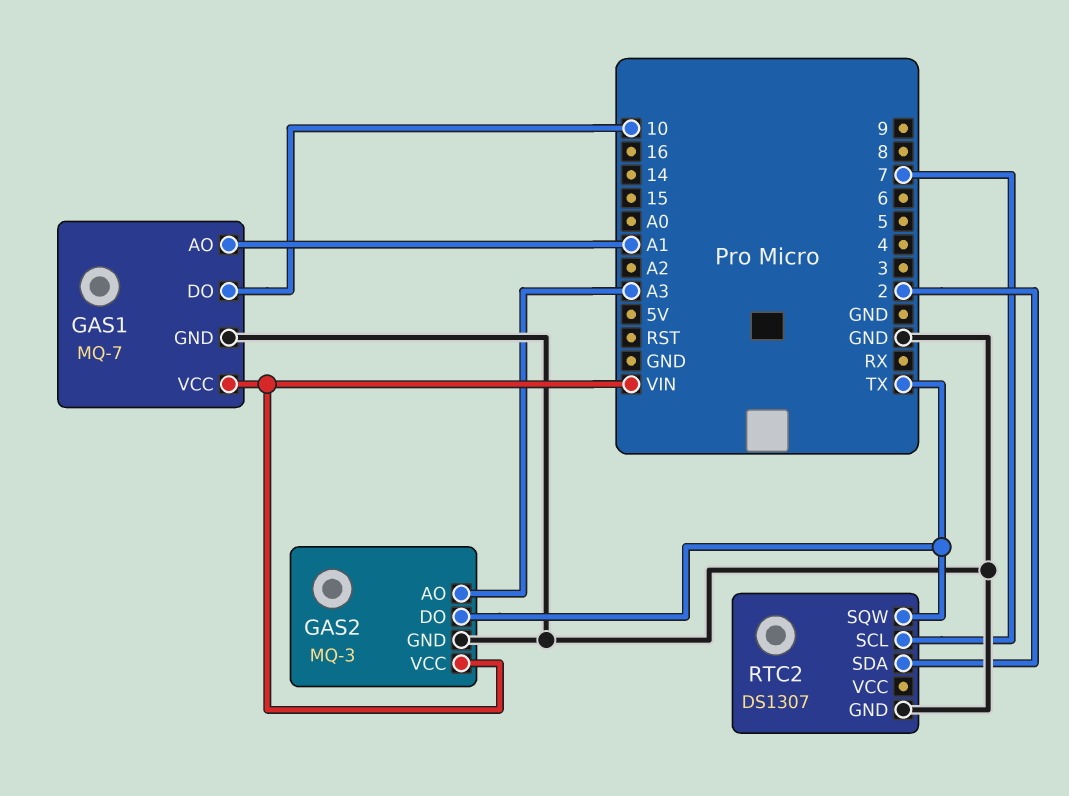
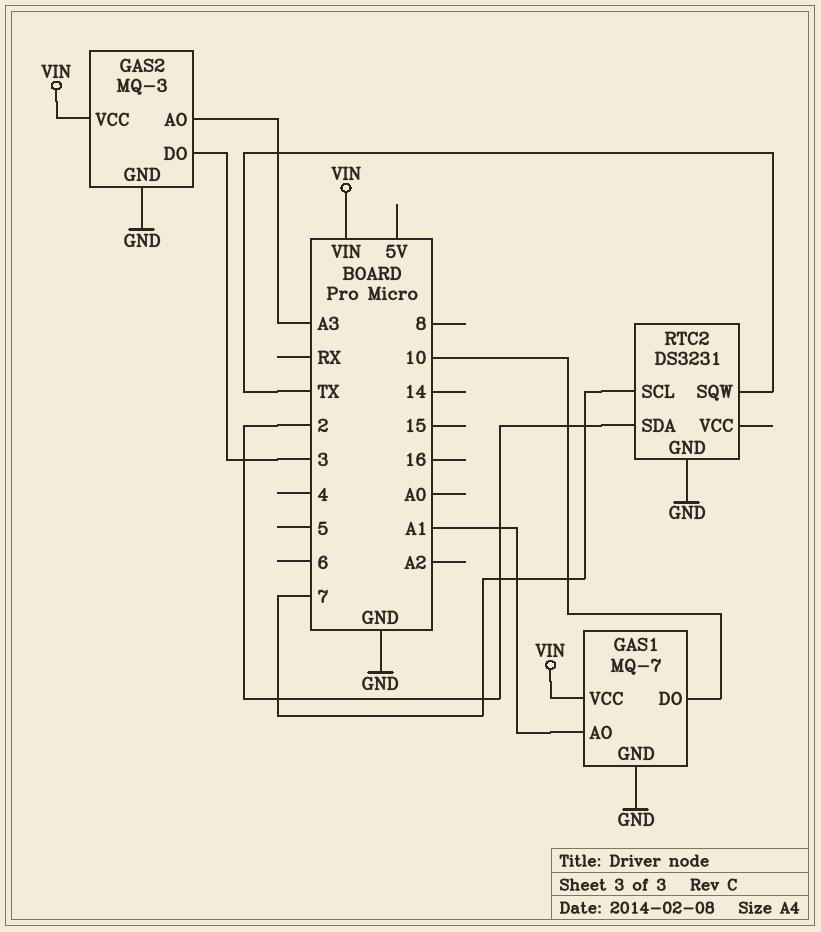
GAS2 pin DO: TX -> 3
RTC2: DS1307 -> DS3231

